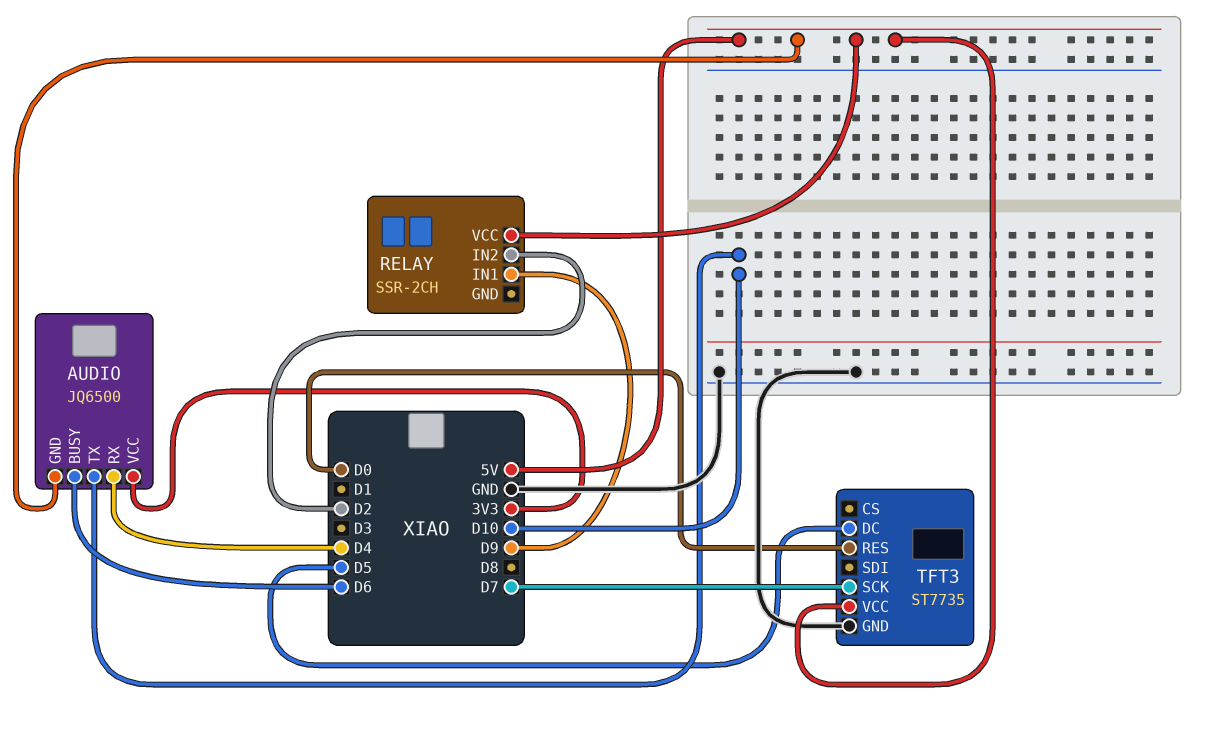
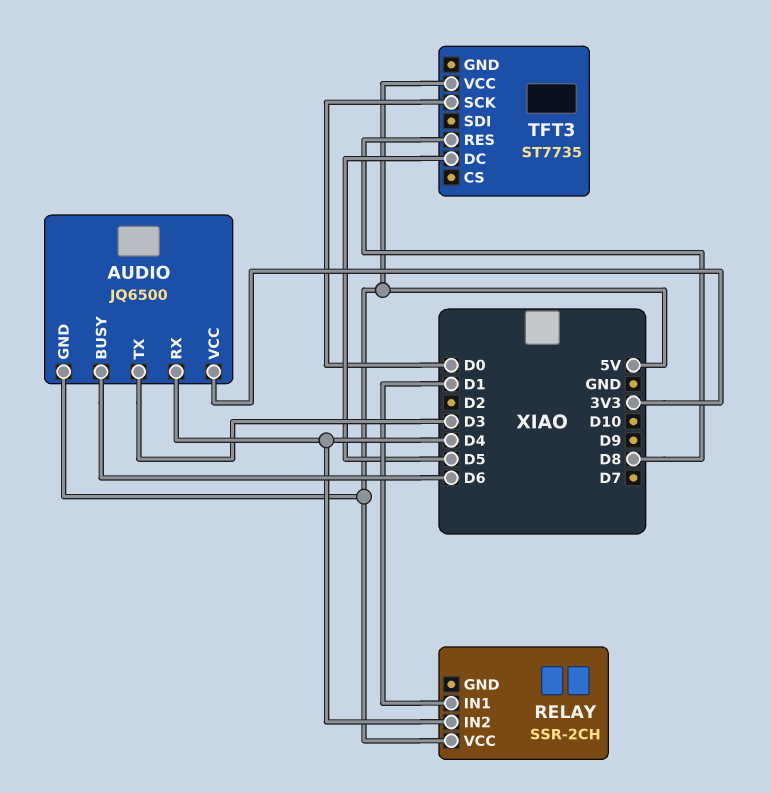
AUDIO pin TX: D10 -> D3
RELAY pin IN1: D9 -> D1
RELAY pin IN2: D2 -> D4
TFT3 pin GND: GND -> none
TFT3 pin RES: D0 -> D8
TFT3 pin SCK: D7 -> D0

